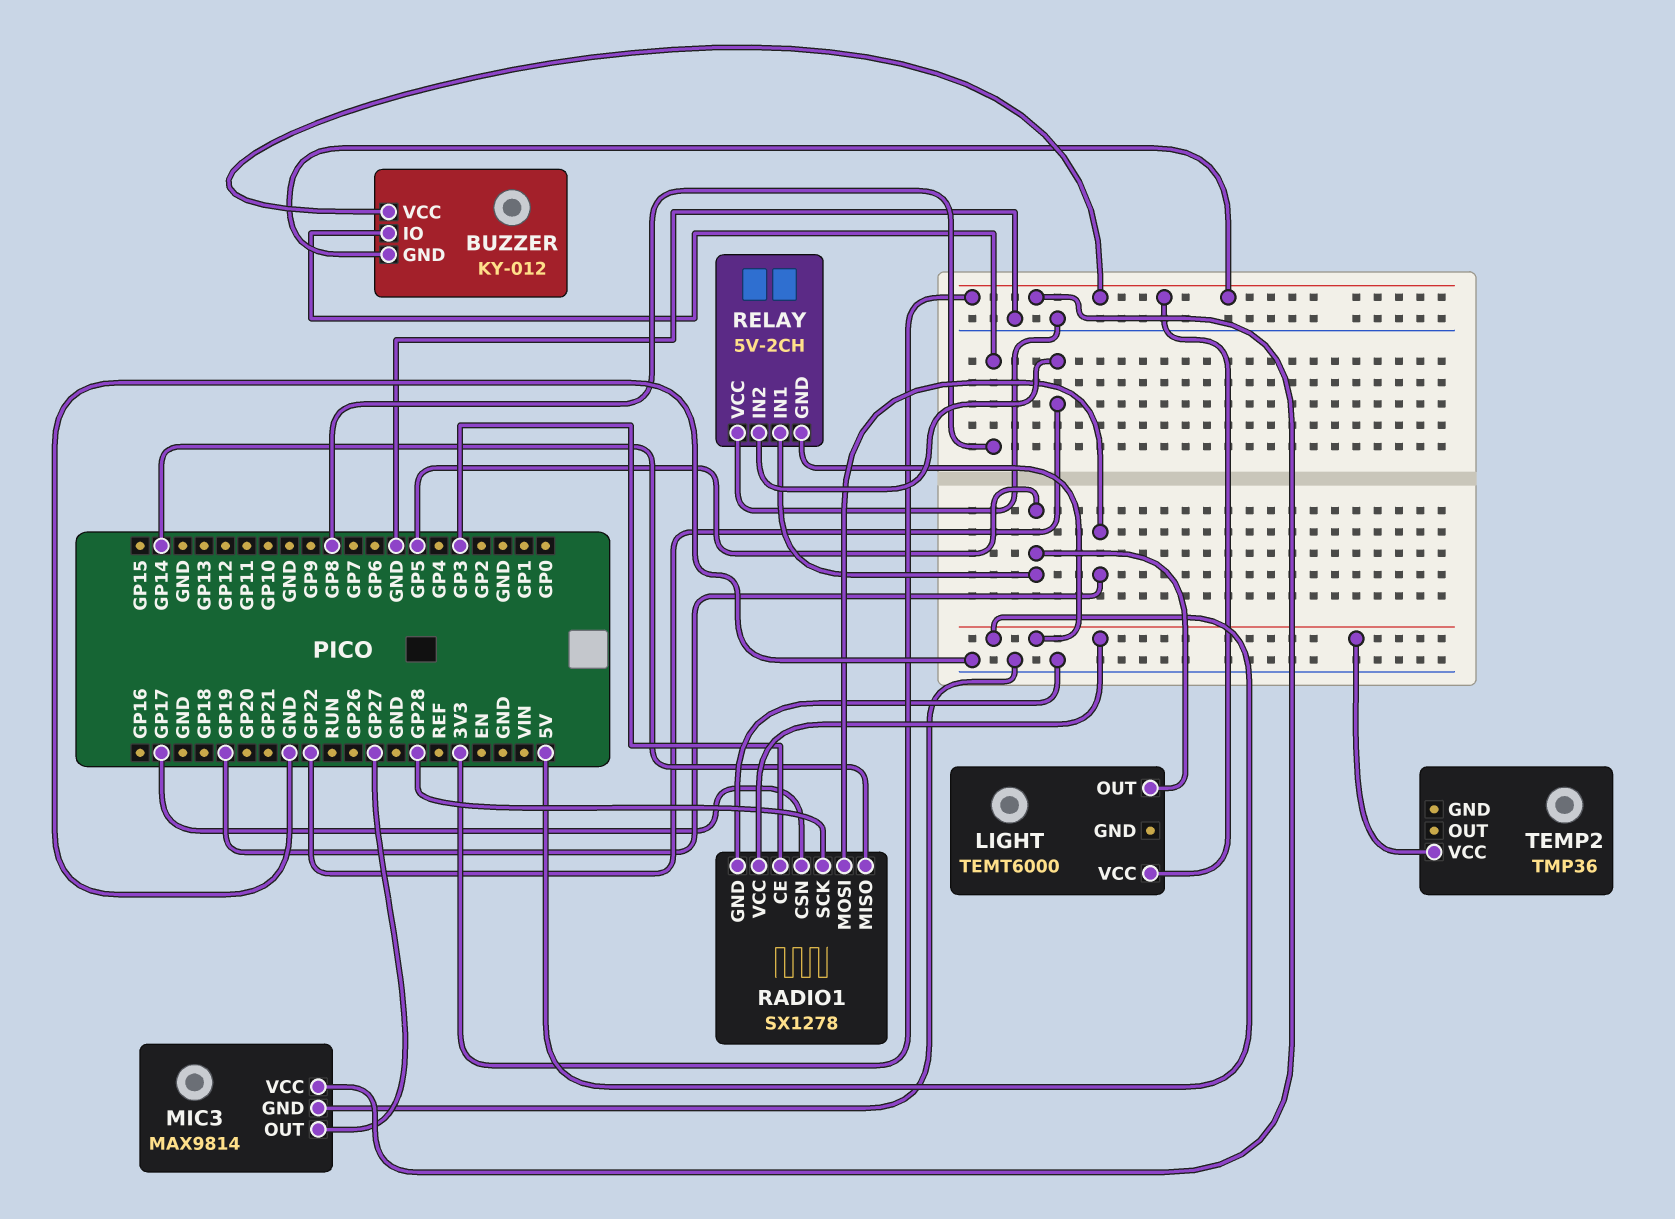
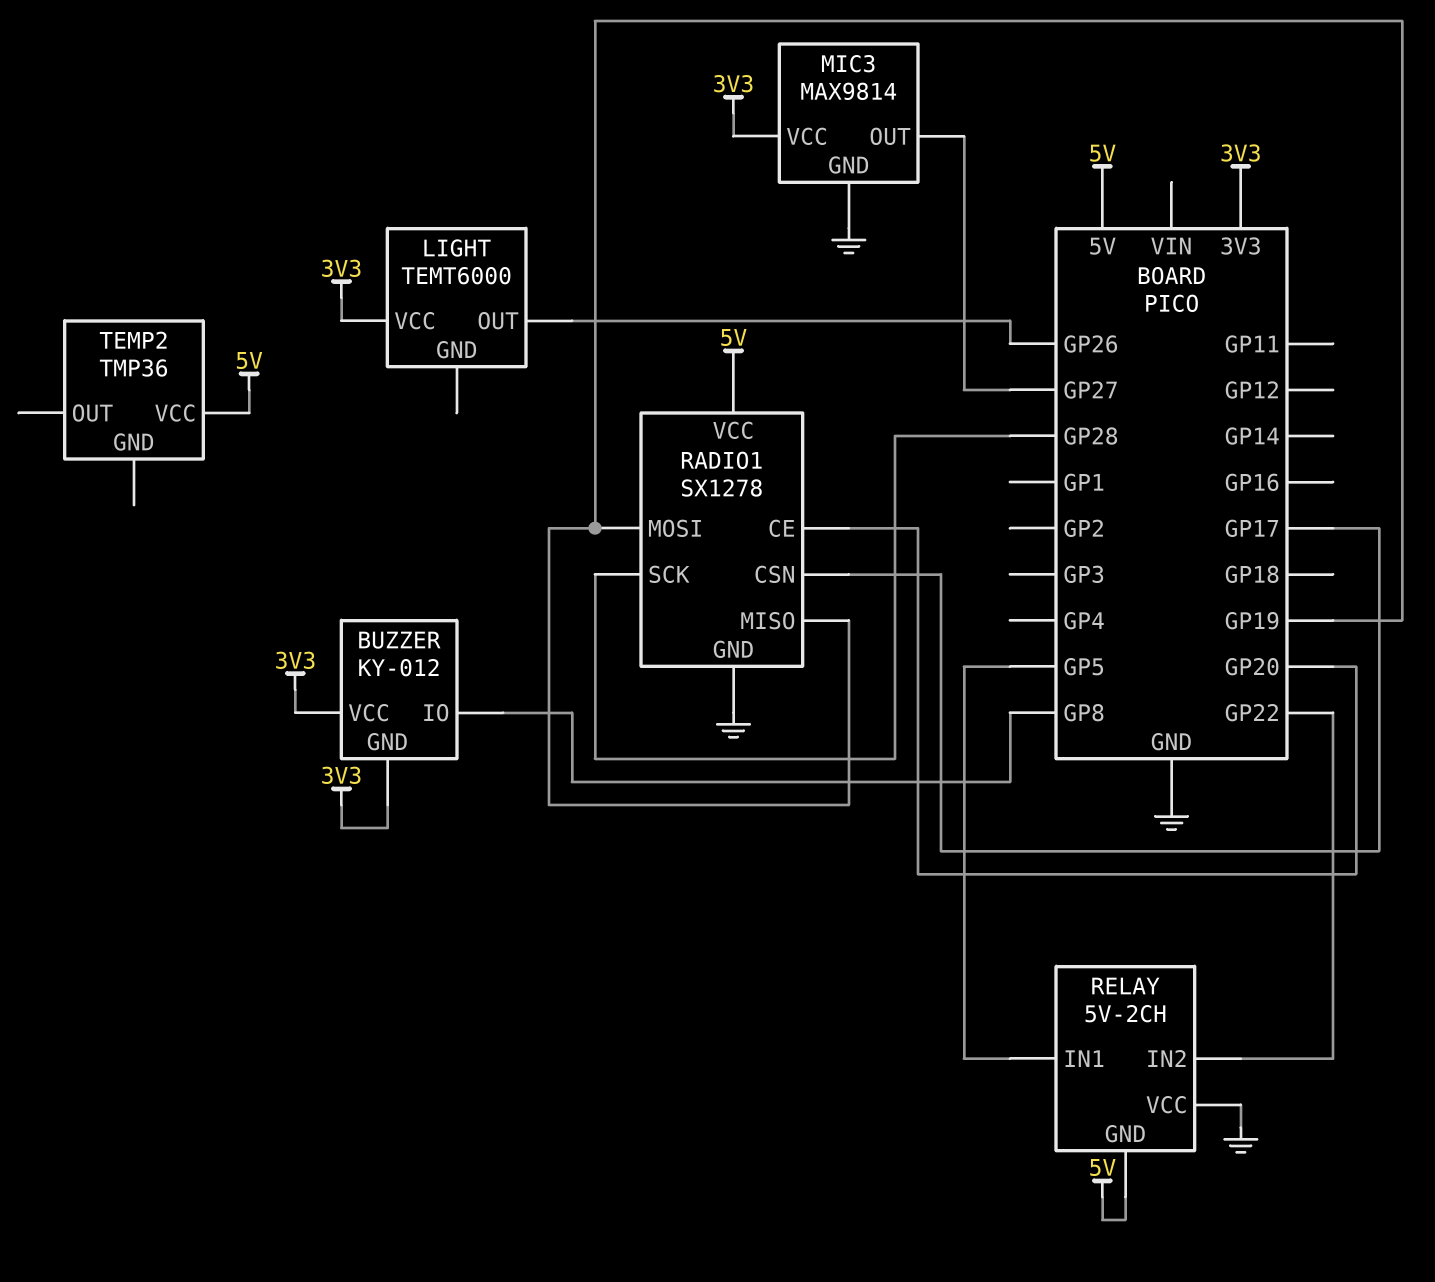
LIGHT pin OUT: GP5 -> GP26
RADIO1 pin CE: GP3 -> GP20
RADIO1 pin MISO: GP14 -> GP19

